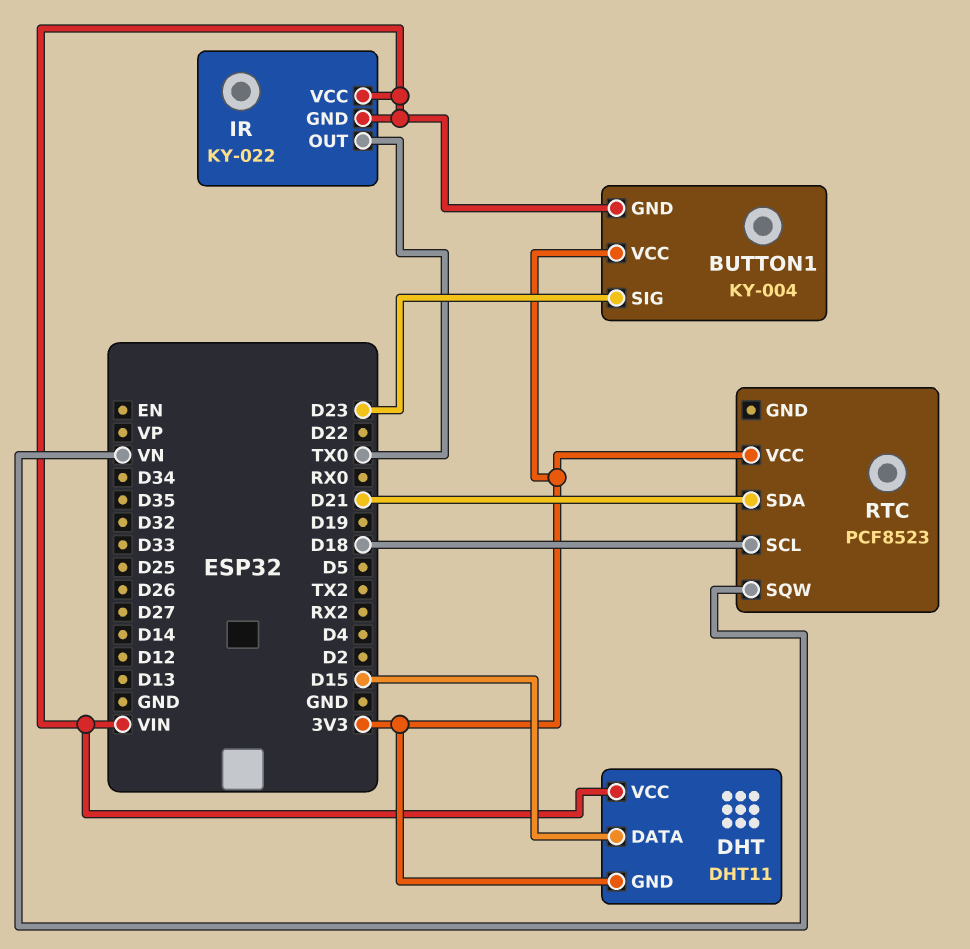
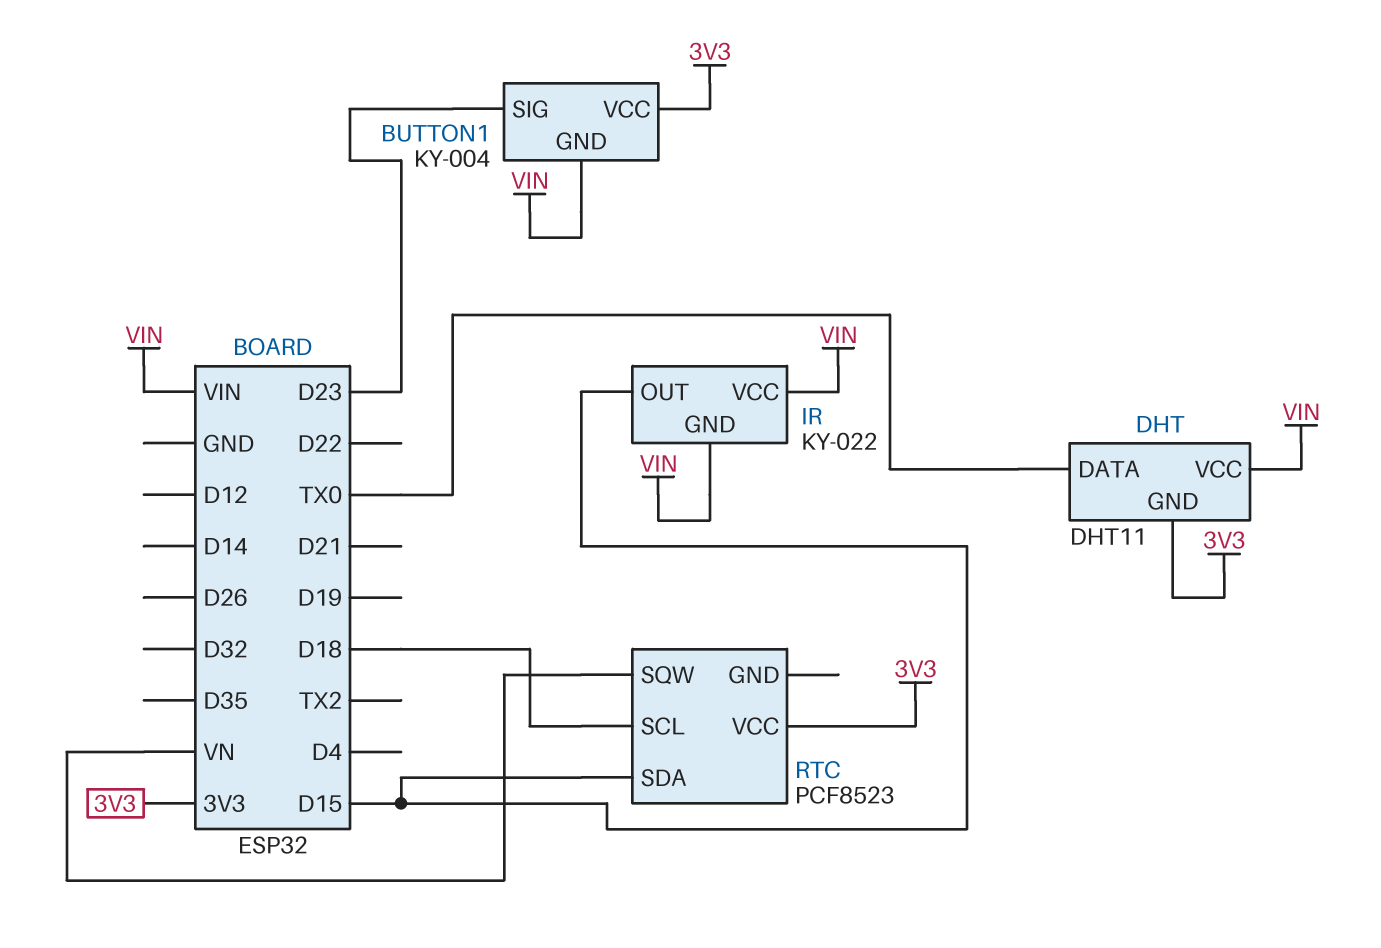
DHT pin DATA: D15 -> TX0
IR pin OUT: TX0 -> D15
RTC pin SDA: D21 -> D15

